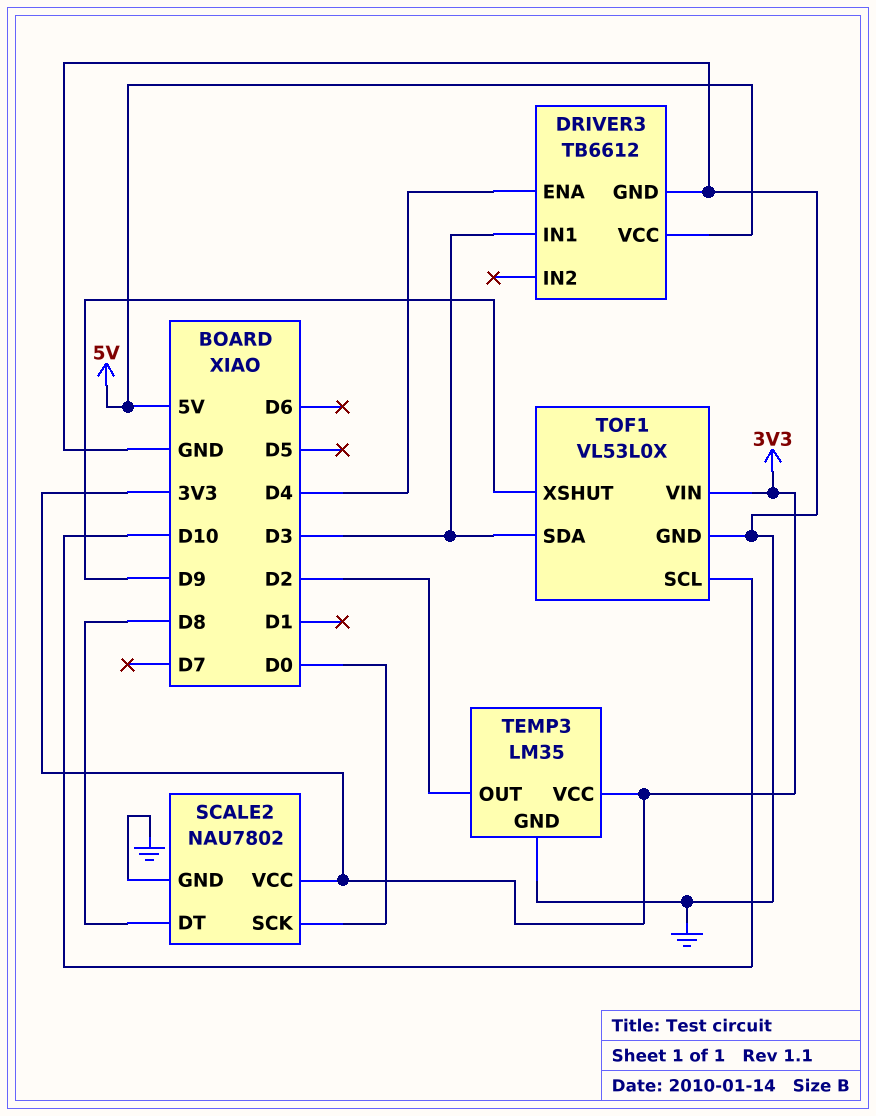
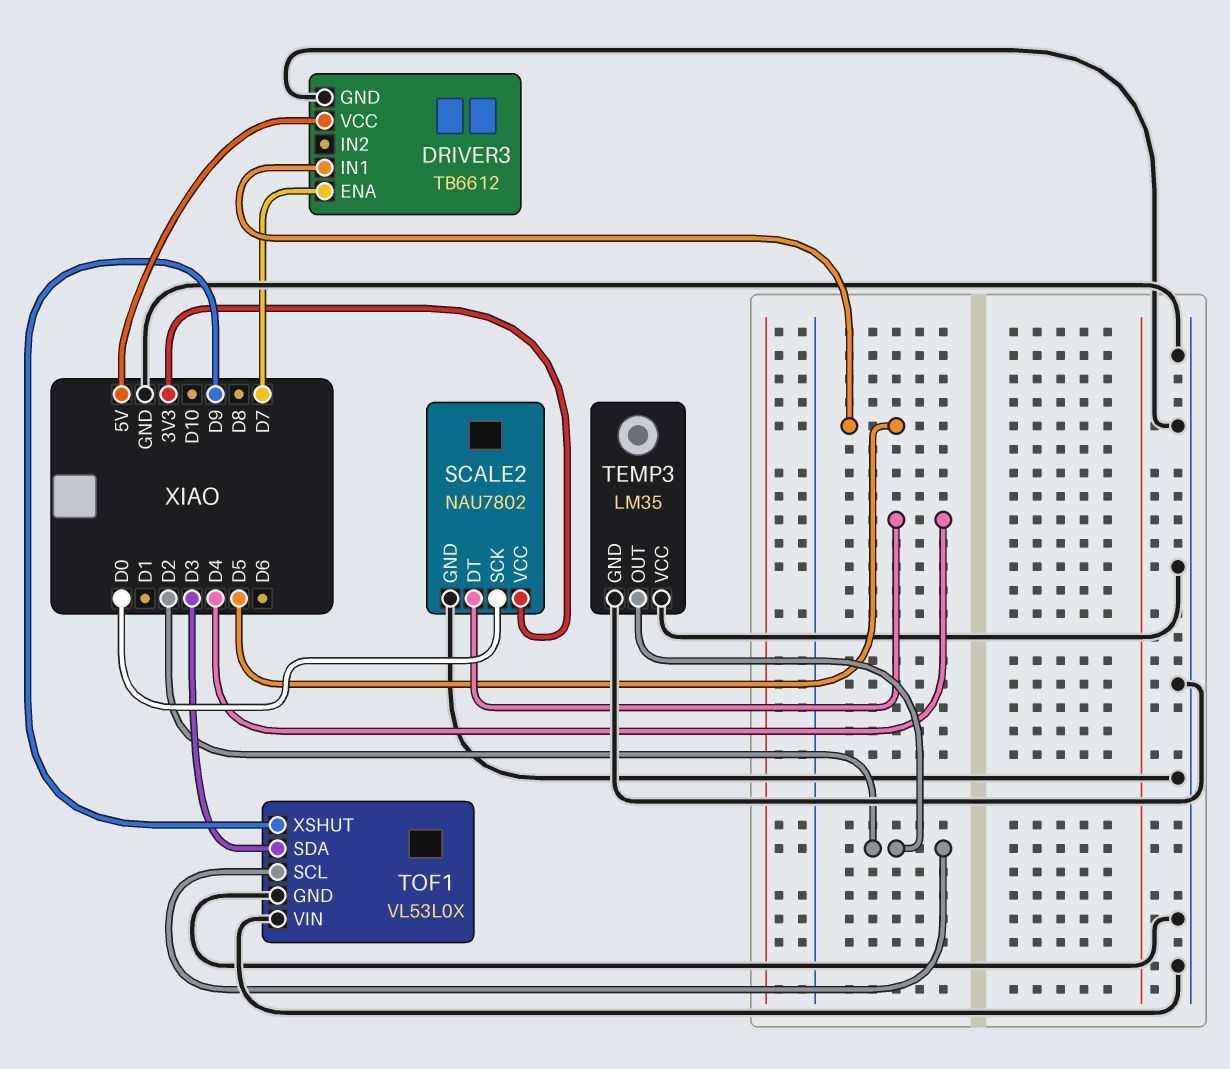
DRIVER3 pin ENA: D4 -> D7
DRIVER3 pin IN1: D3 -> D5
SCALE2 pin DT: D8 -> D4
TEMP3 pin VCC: 3V3 -> GND
TOF1 pin SCL: D10 -> D2
TOF1 pin VIN: 3V3 -> GND

